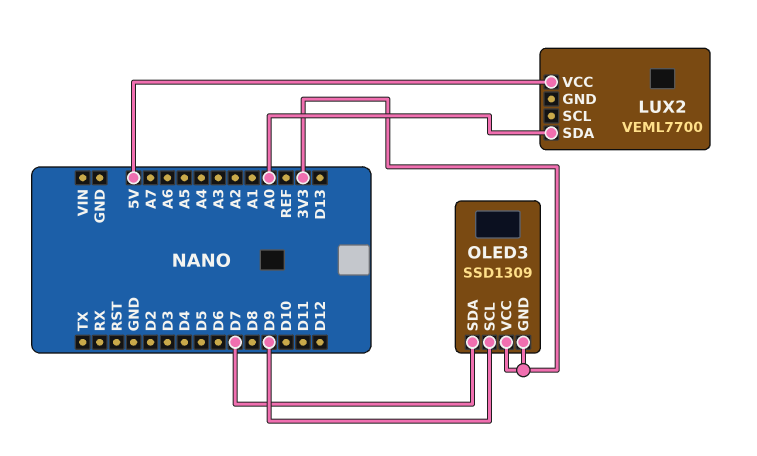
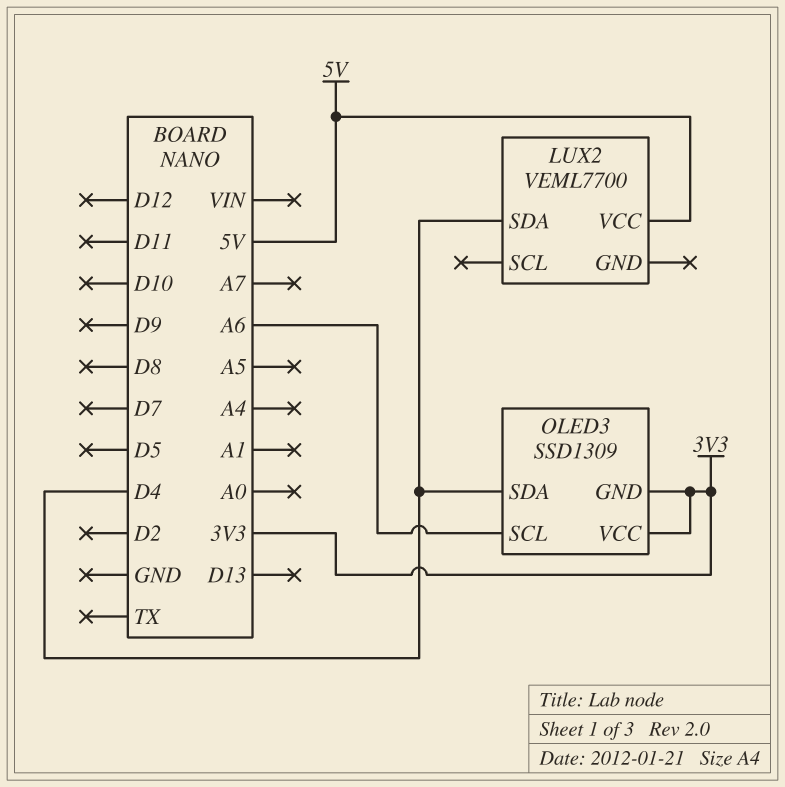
LUX2 pin SDA: A0 -> D4
OLED3 pin SCL: D9 -> A6
OLED3 pin SDA: D7 -> D4

